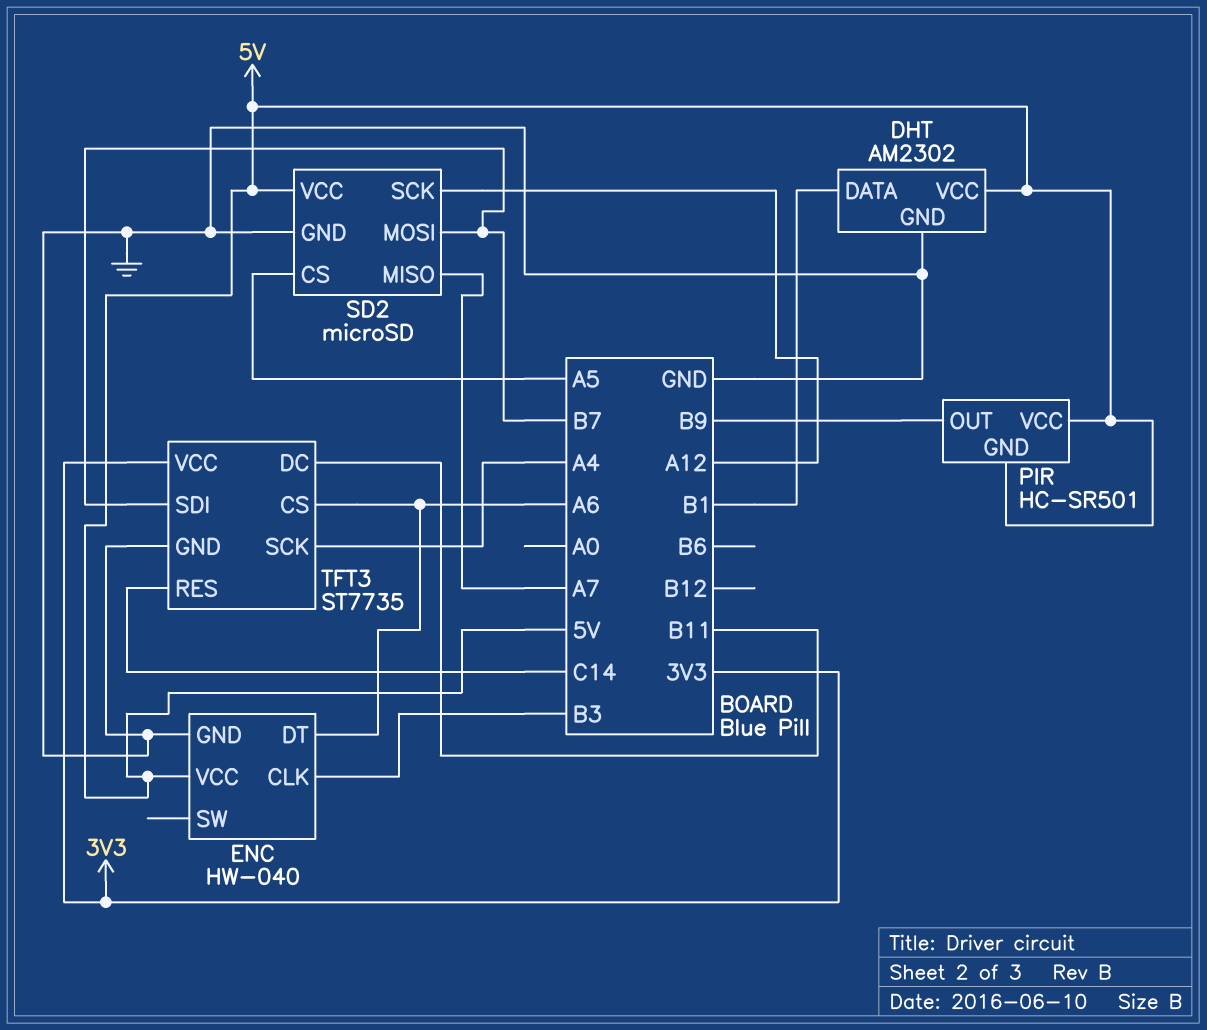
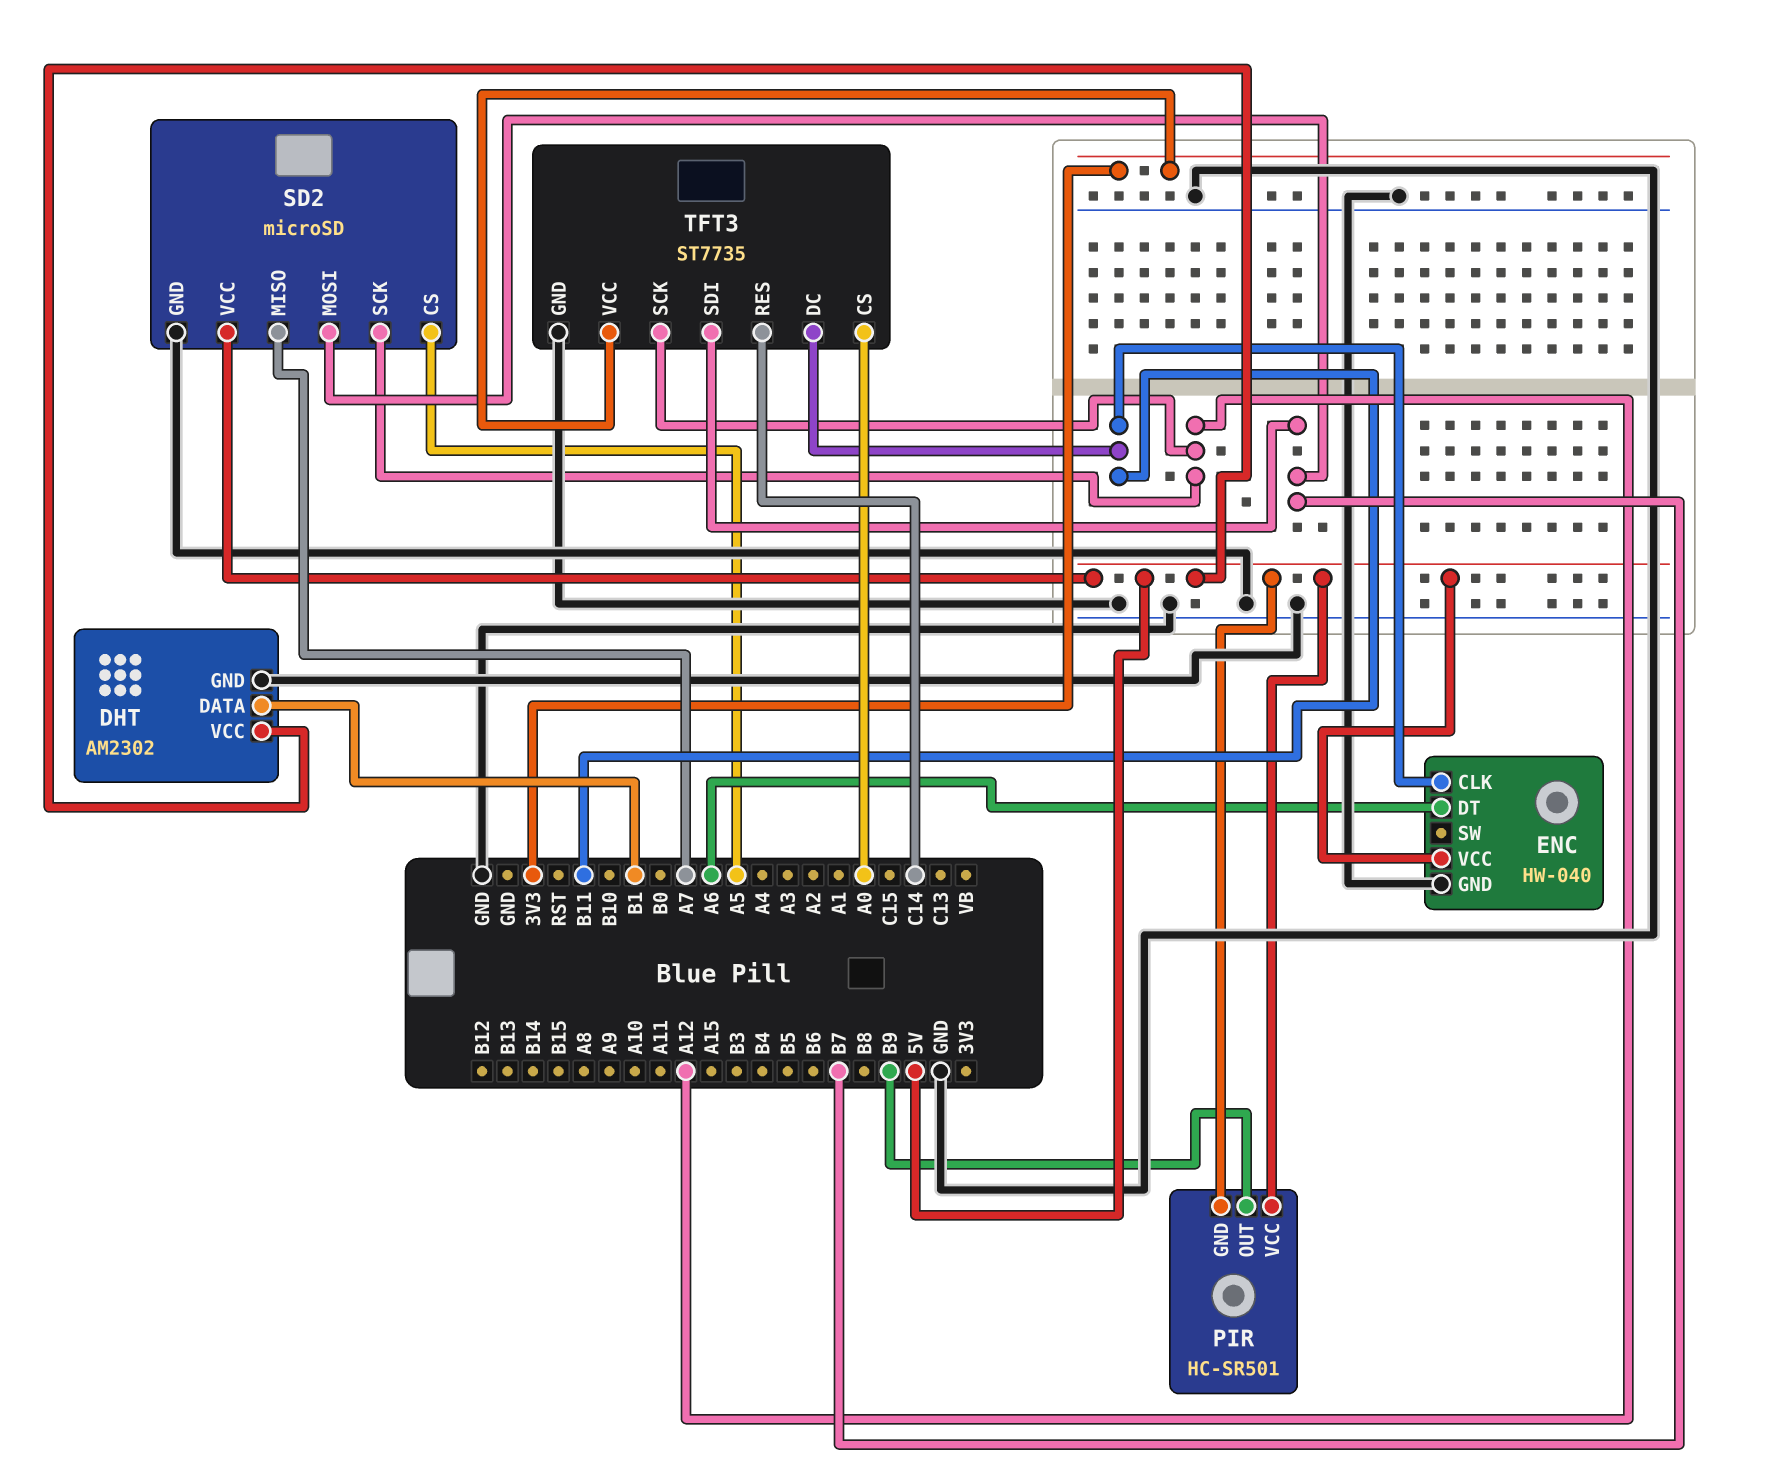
ENC pin CLK: B3 -> B11
TFT3 pin CS: A6 -> A0
TFT3 pin SCK: A4 -> A12

